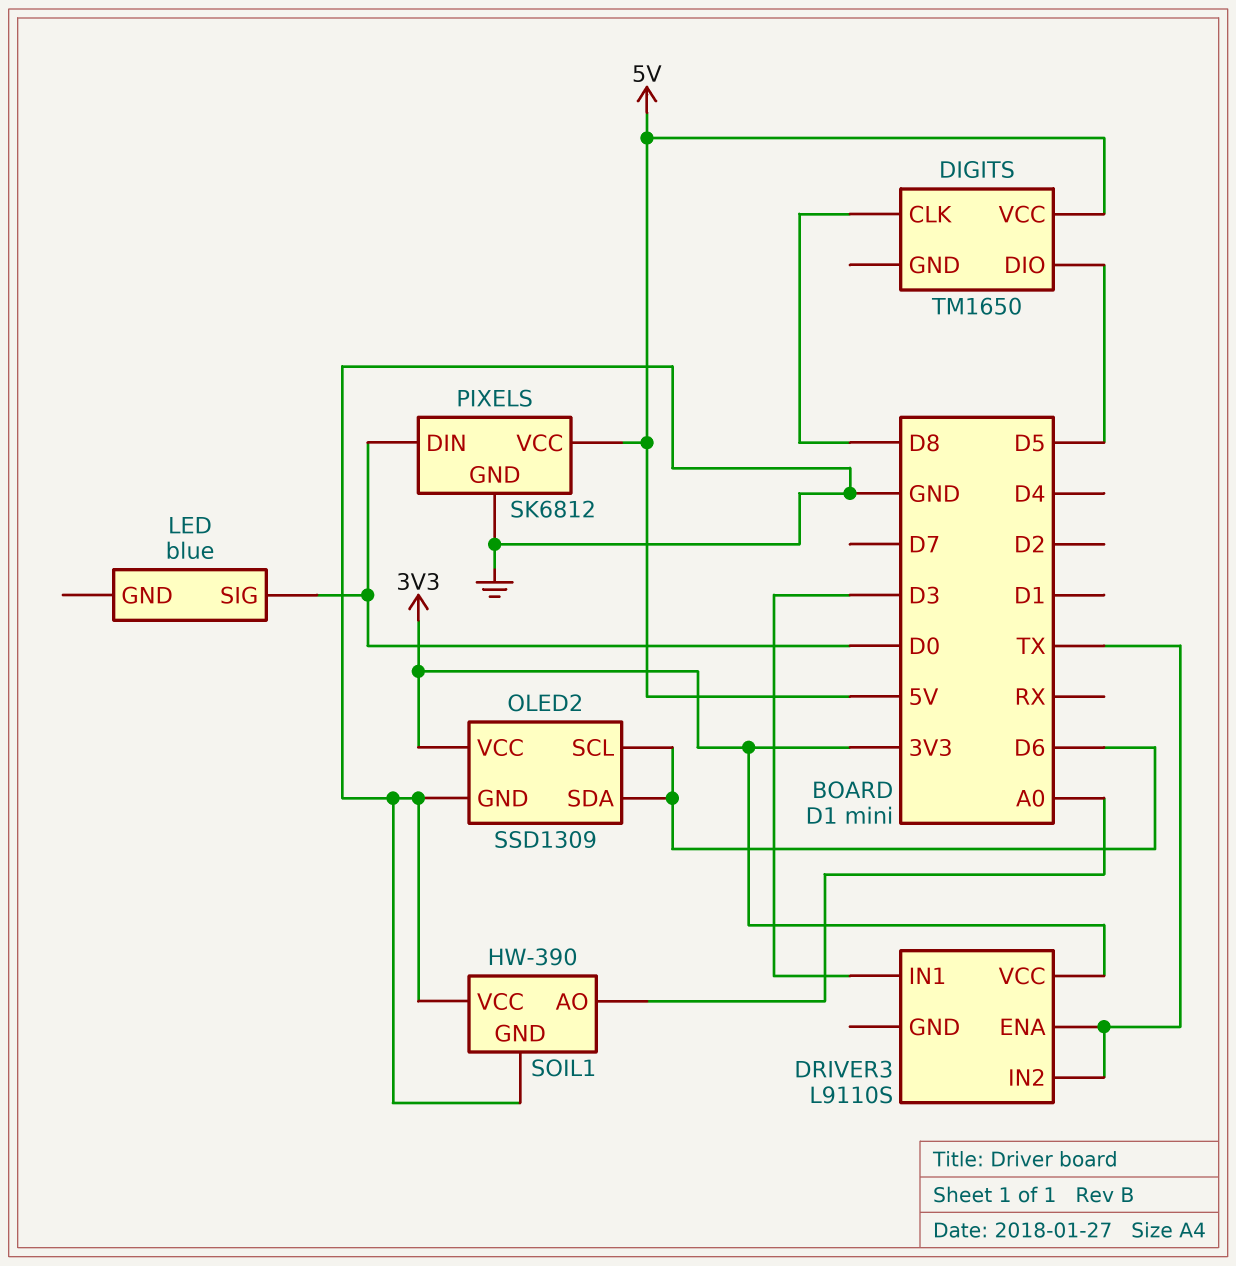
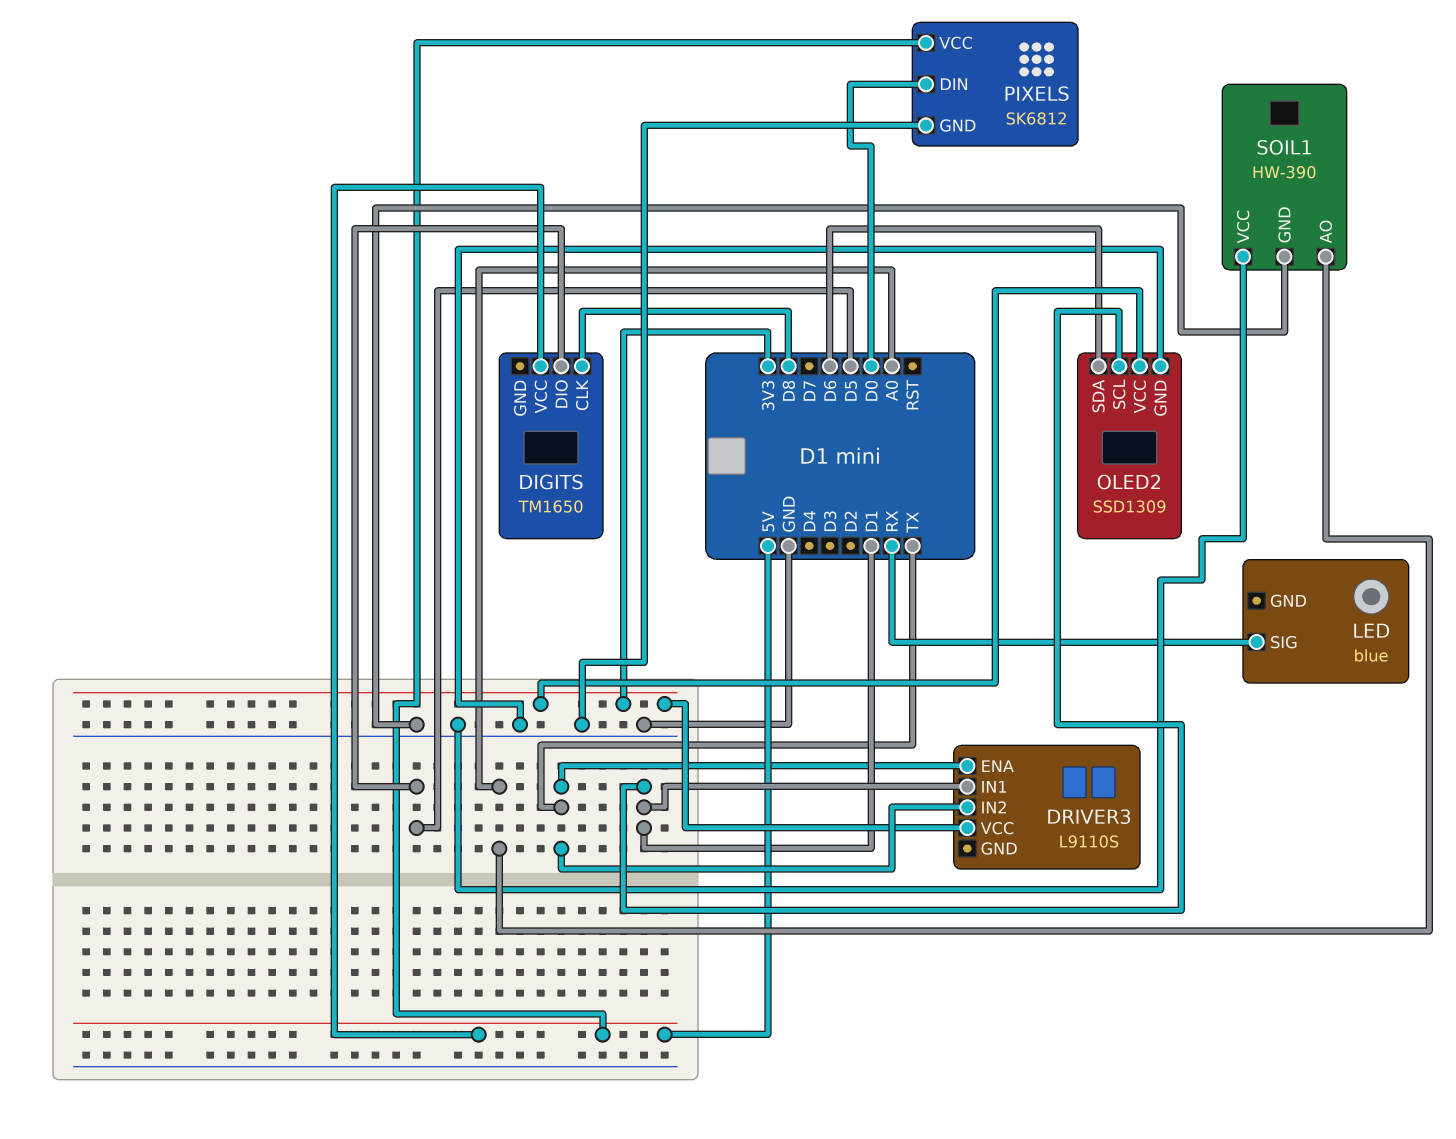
DRIVER3 pin IN1: D3 -> D1
LED pin SIG: D0 -> RX
OLED2 pin SCL: D6 -> D1

